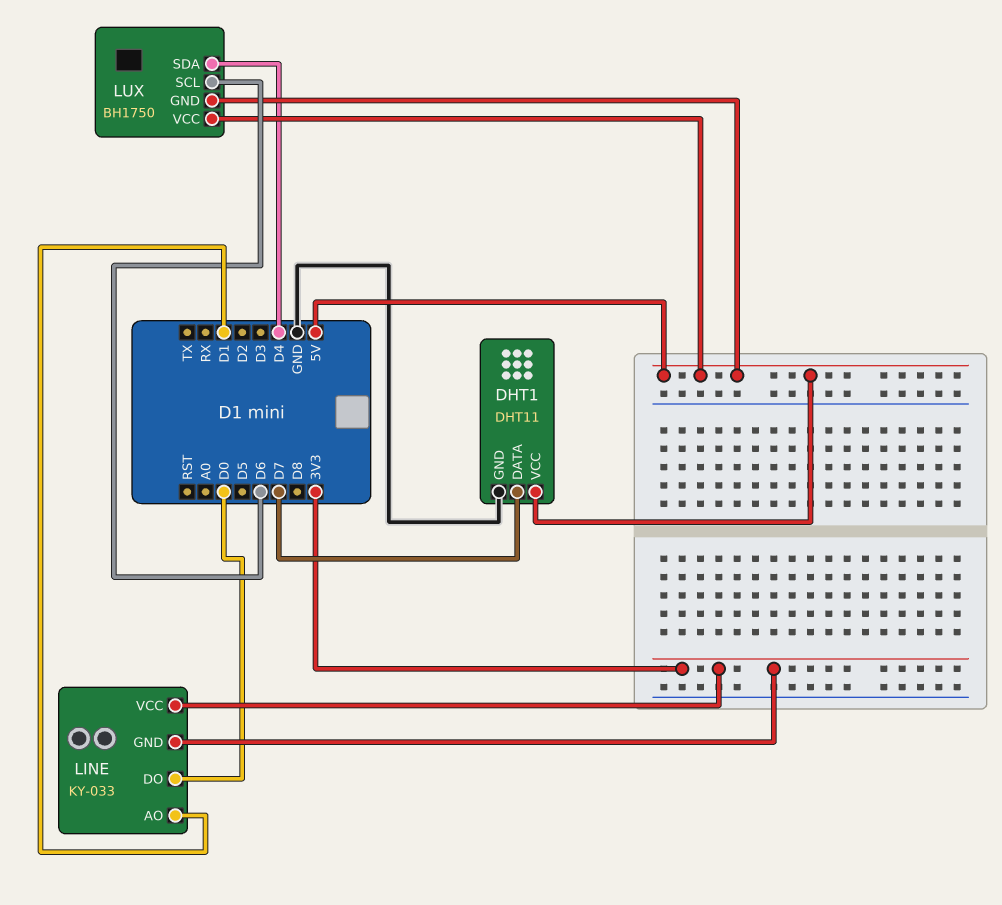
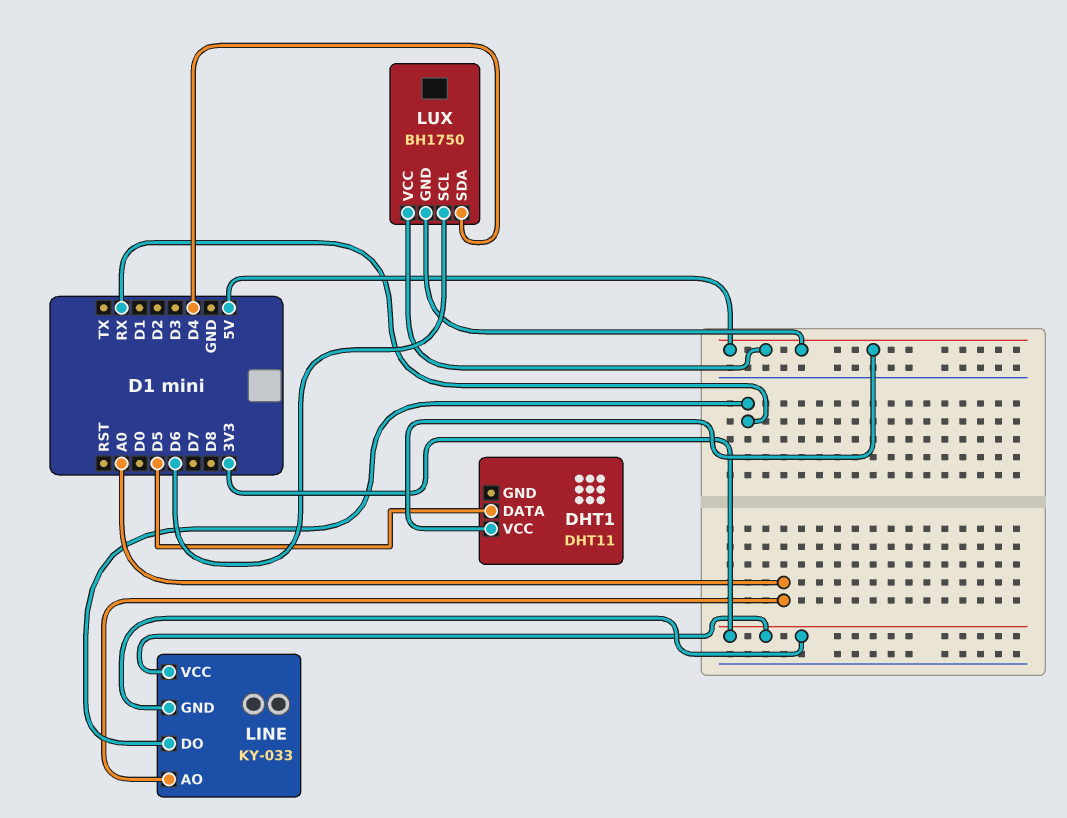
DHT1 pin DATA: D7 -> D5
DHT1 pin GND: GND -> none
LINE pin AO: D1 -> A0
LINE pin DO: D0 -> RX

